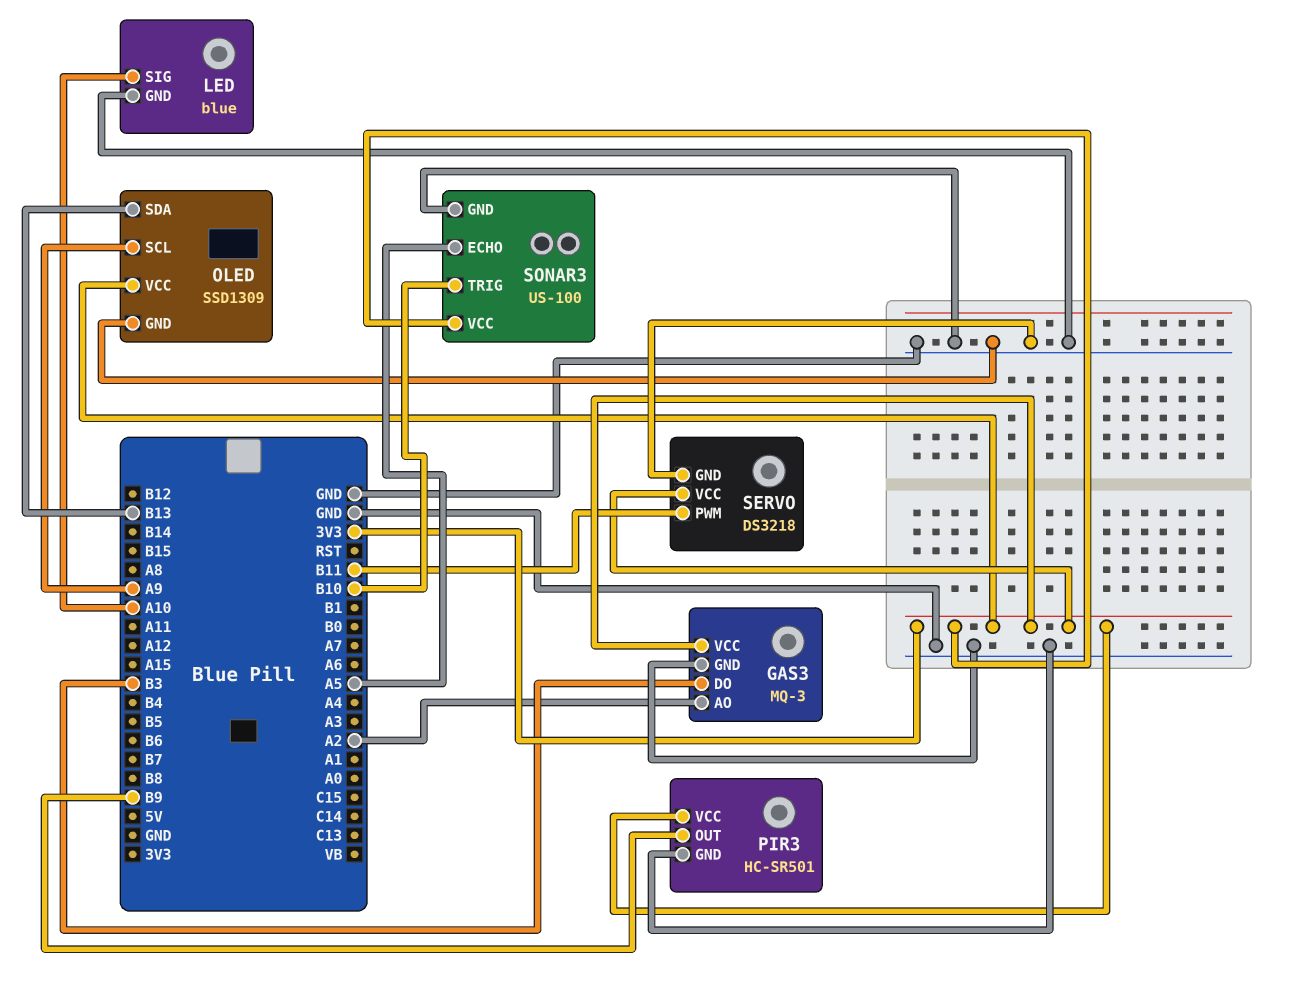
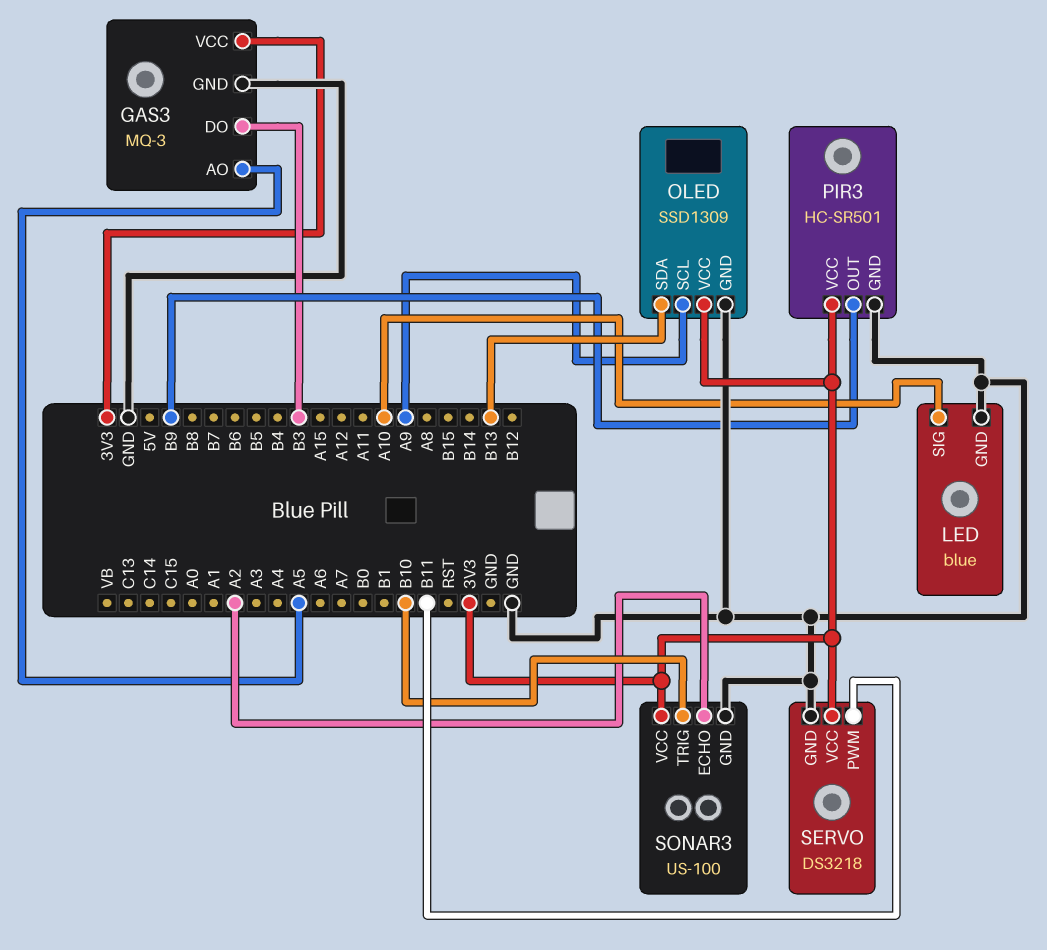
GAS3 pin AO: A2 -> A5
SONAR3 pin ECHO: A5 -> A2

